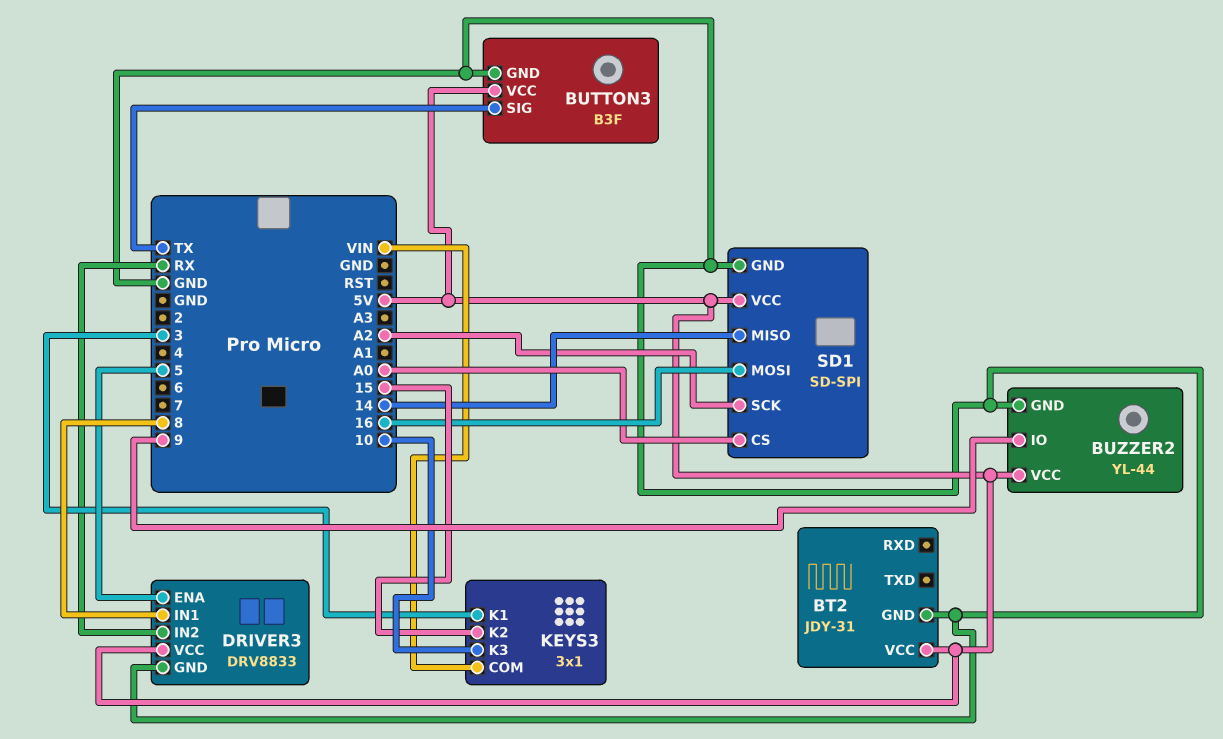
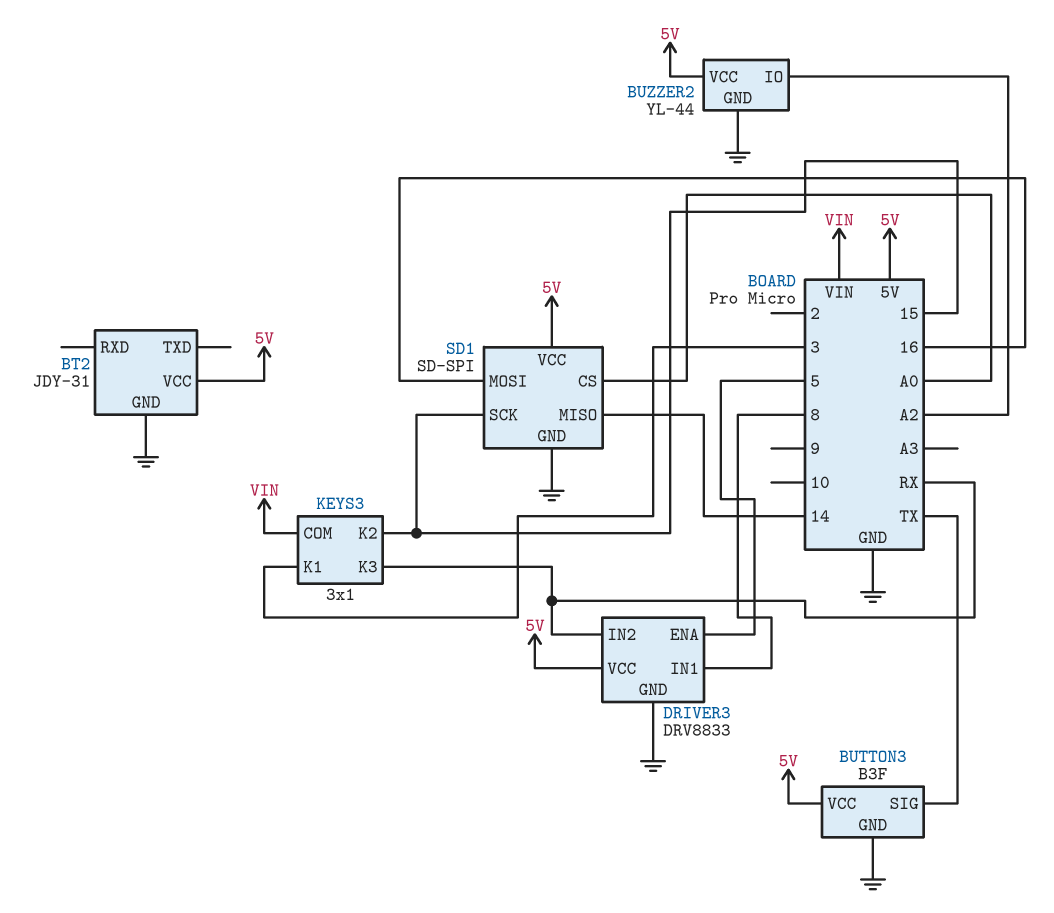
BUZZER2 pin IO: 9 -> A2
KEYS3 pin K3: 10 -> RX
SD1 pin SCK: A2 -> 15

